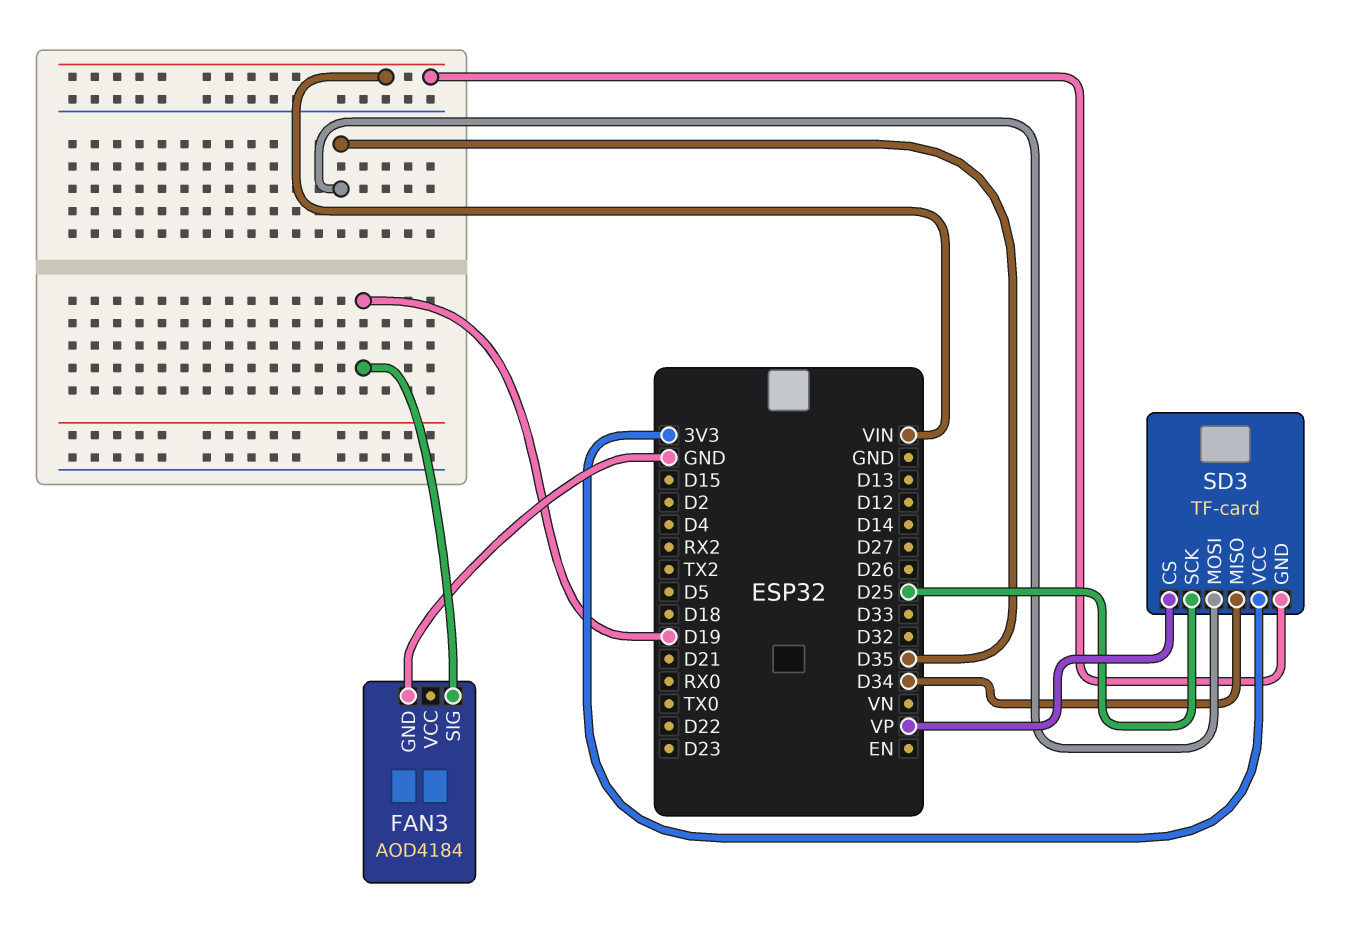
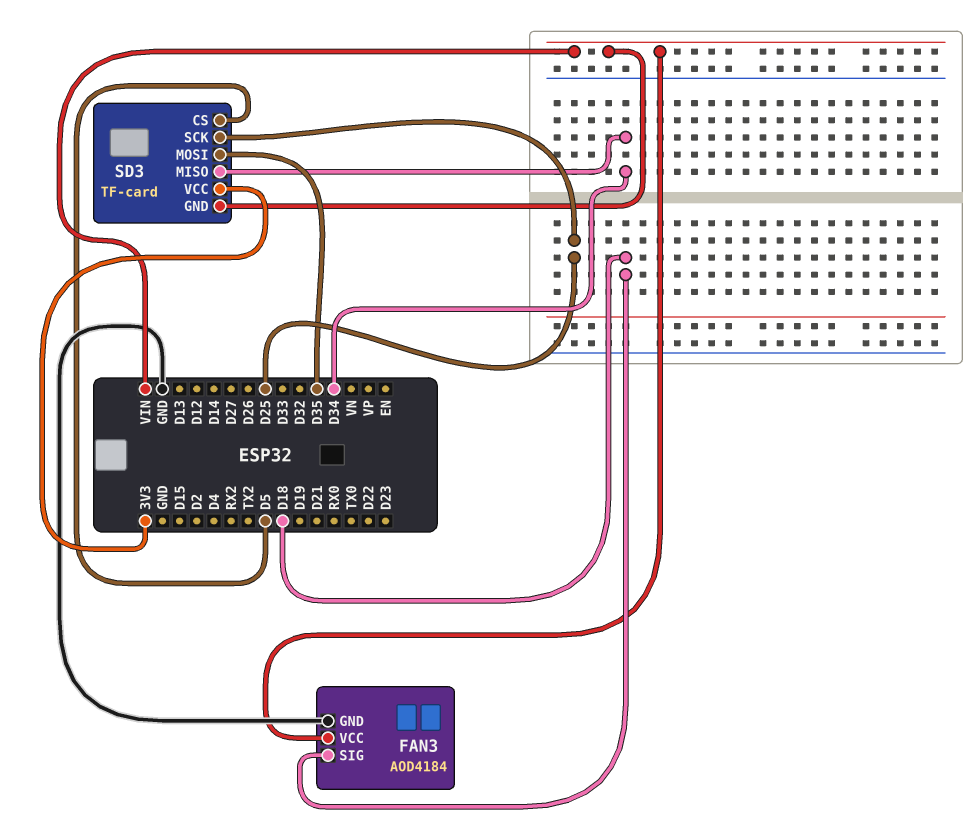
FAN3 pin SIG: D19 -> D18
FAN3 pin VCC: none -> VIN
SD3 pin CS: VP -> D5

